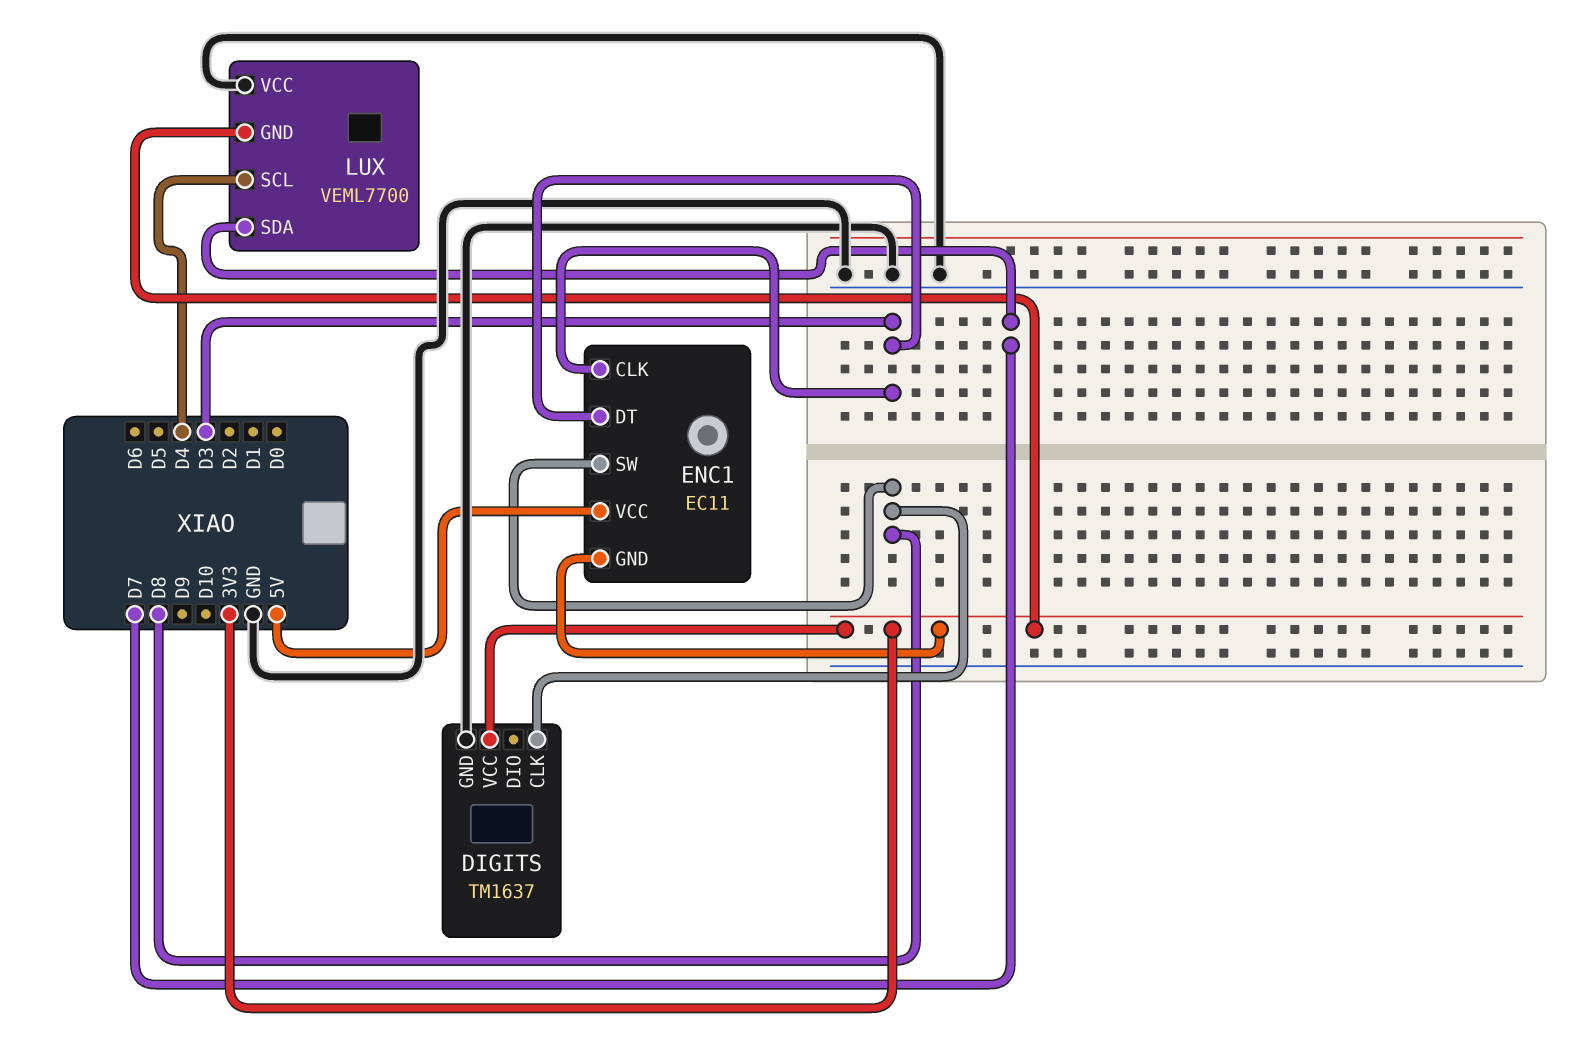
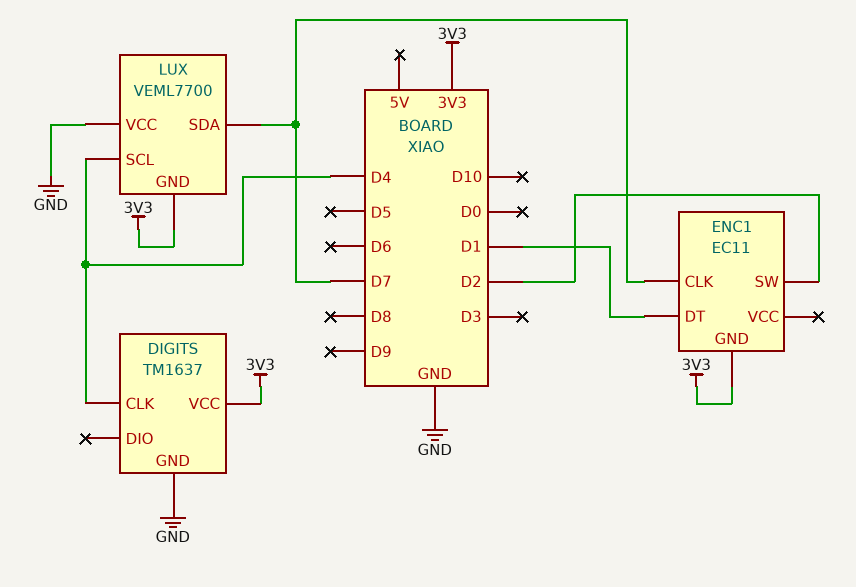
DIGITS pin CLK: D8 -> D4
ENC1 pin CLK: D3 -> D7
ENC1 pin DT: D3 -> D1
ENC1 pin SW: D8 -> D2
ENC1 pin VCC: 5V -> none

